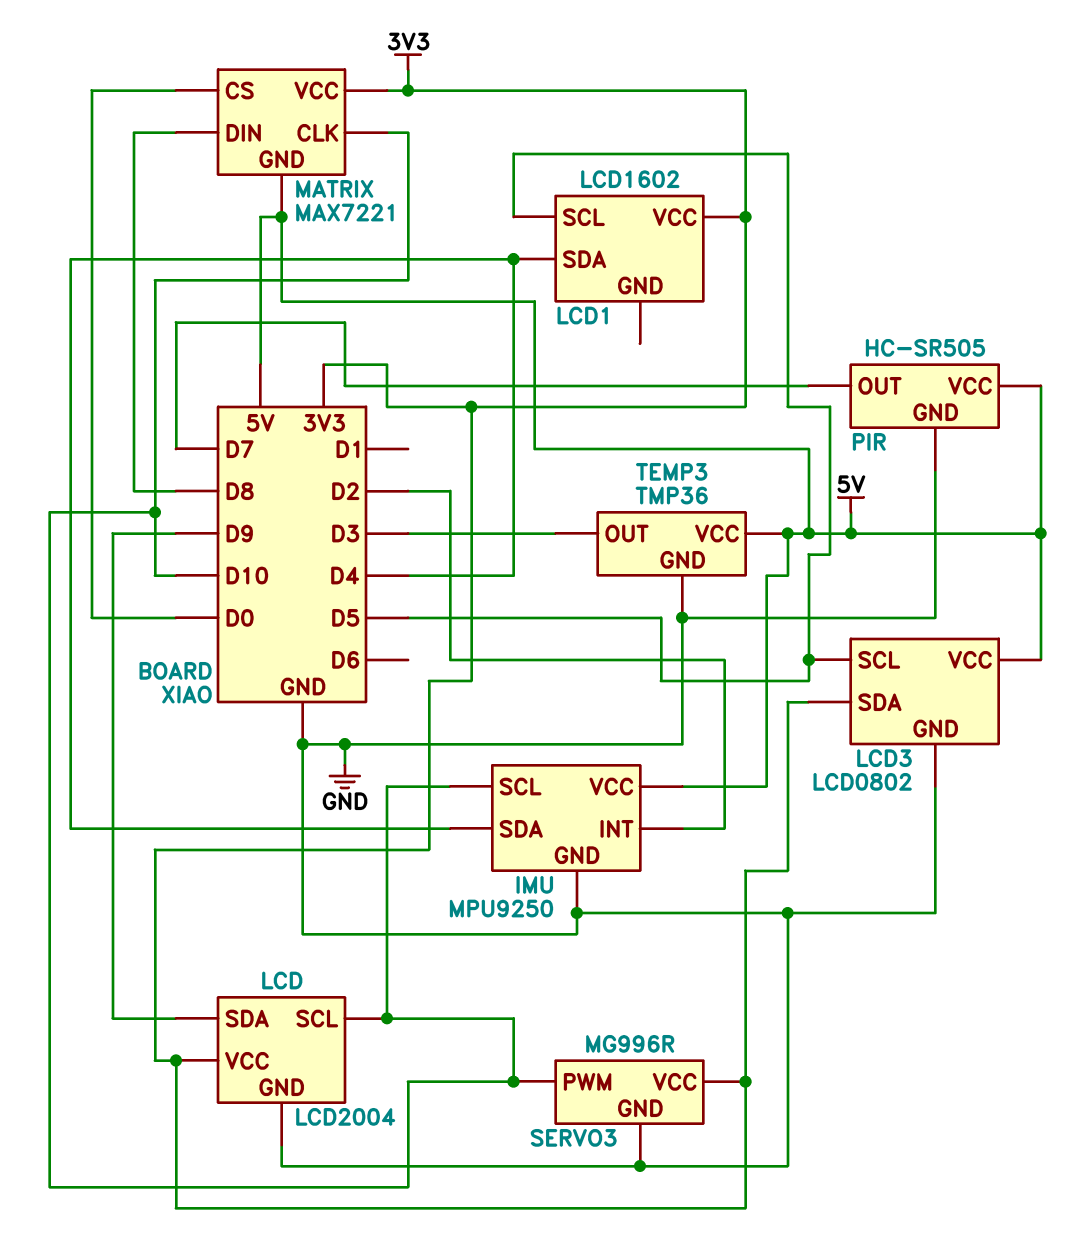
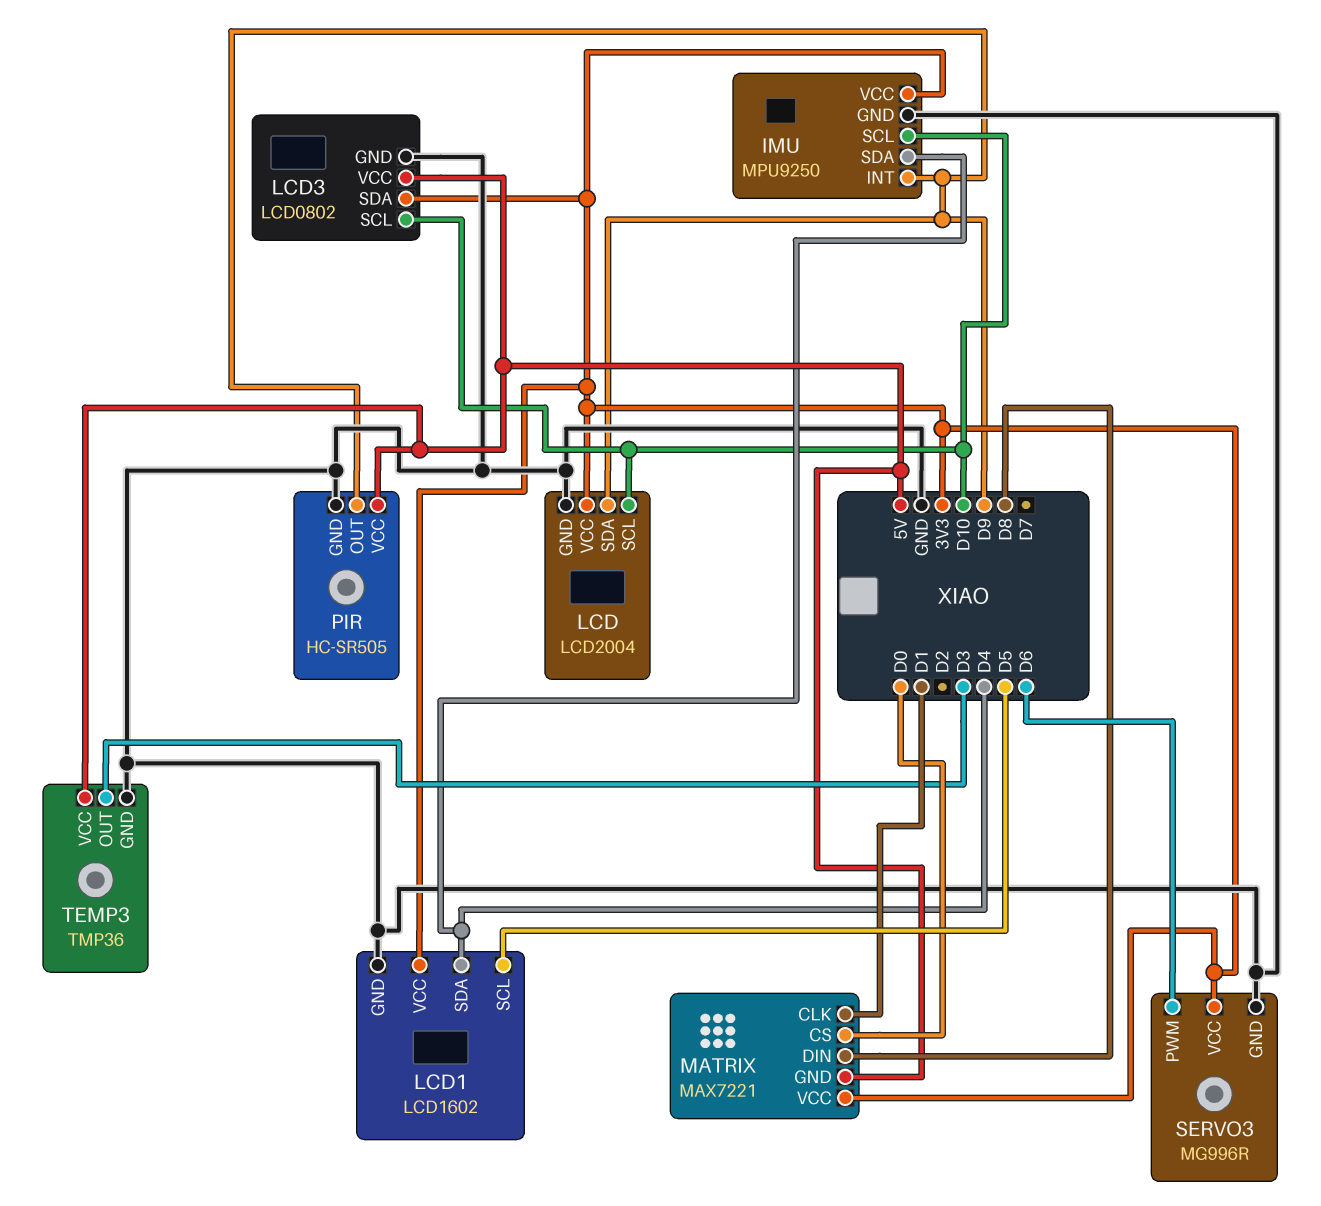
IMU pin INT: D2 -> D9
IMU pin VCC: 5V -> 3V3
LCD1 pin GND: none -> GND
LCD3 pin SCL: D5 -> D10
MATRIX pin CLK: D10 -> D1
PIR pin OUT: D7 -> D9
SERVO3 pin PWM: D10 -> D6

